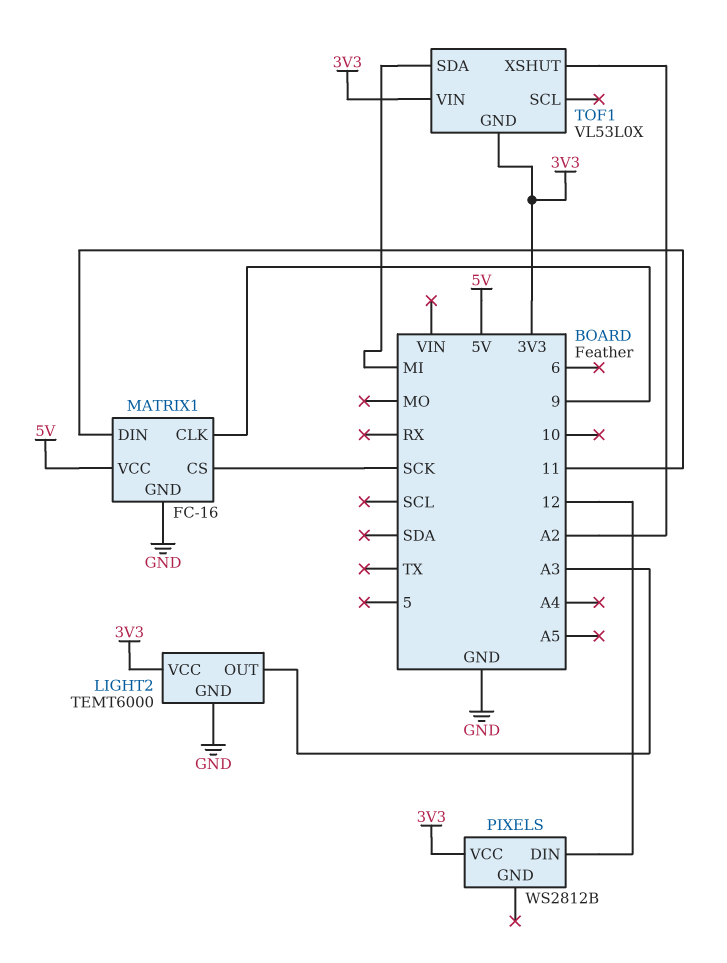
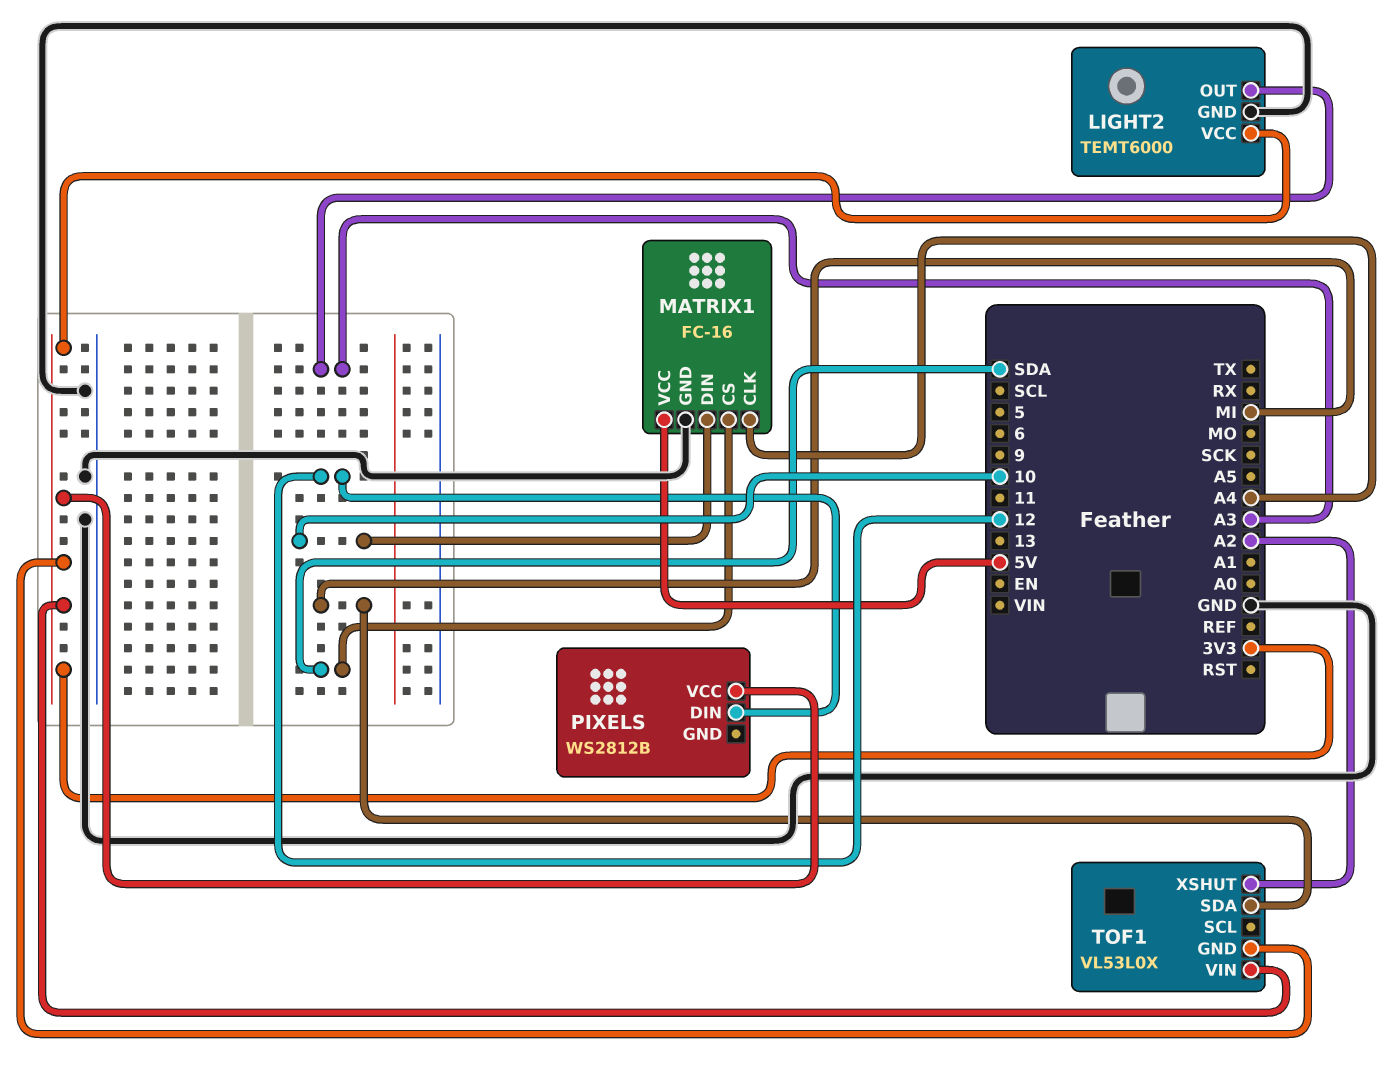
MATRIX1 pin CLK: 9 -> A4
MATRIX1 pin CS: SCK -> SDA
MATRIX1 pin DIN: 11 -> 10

